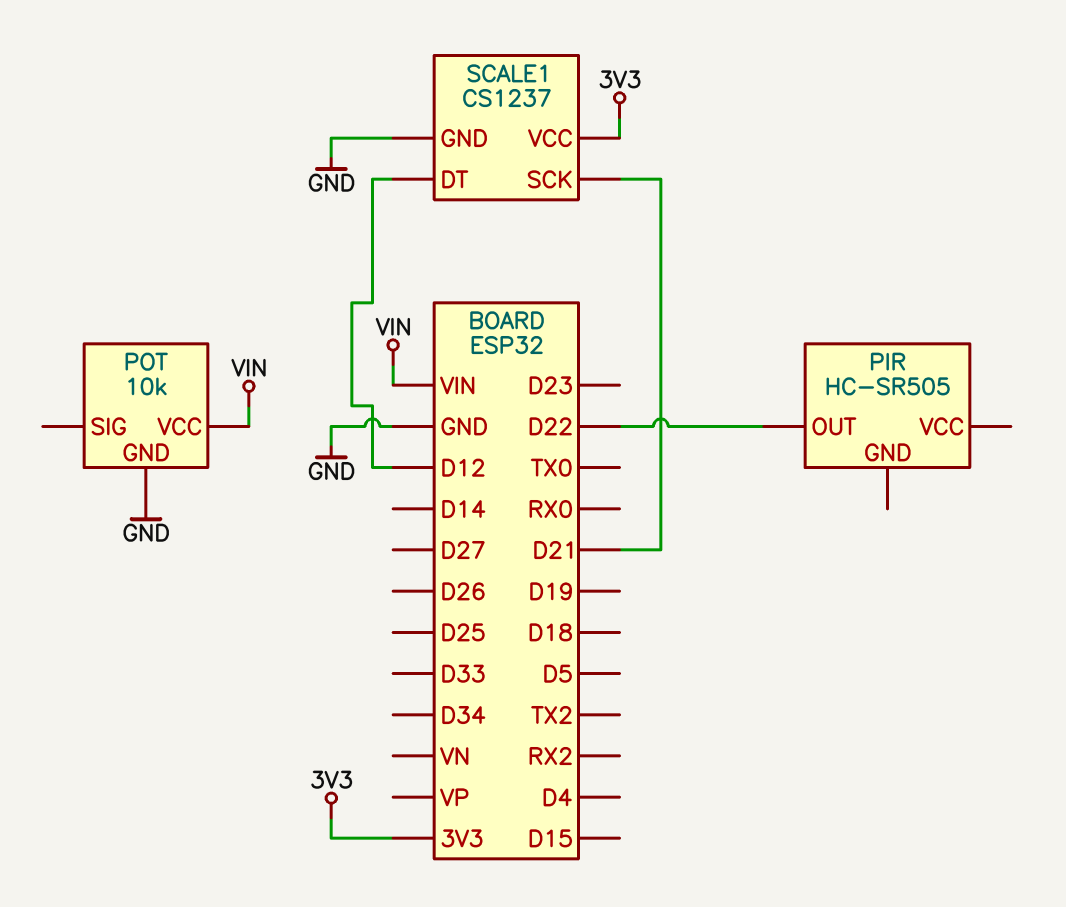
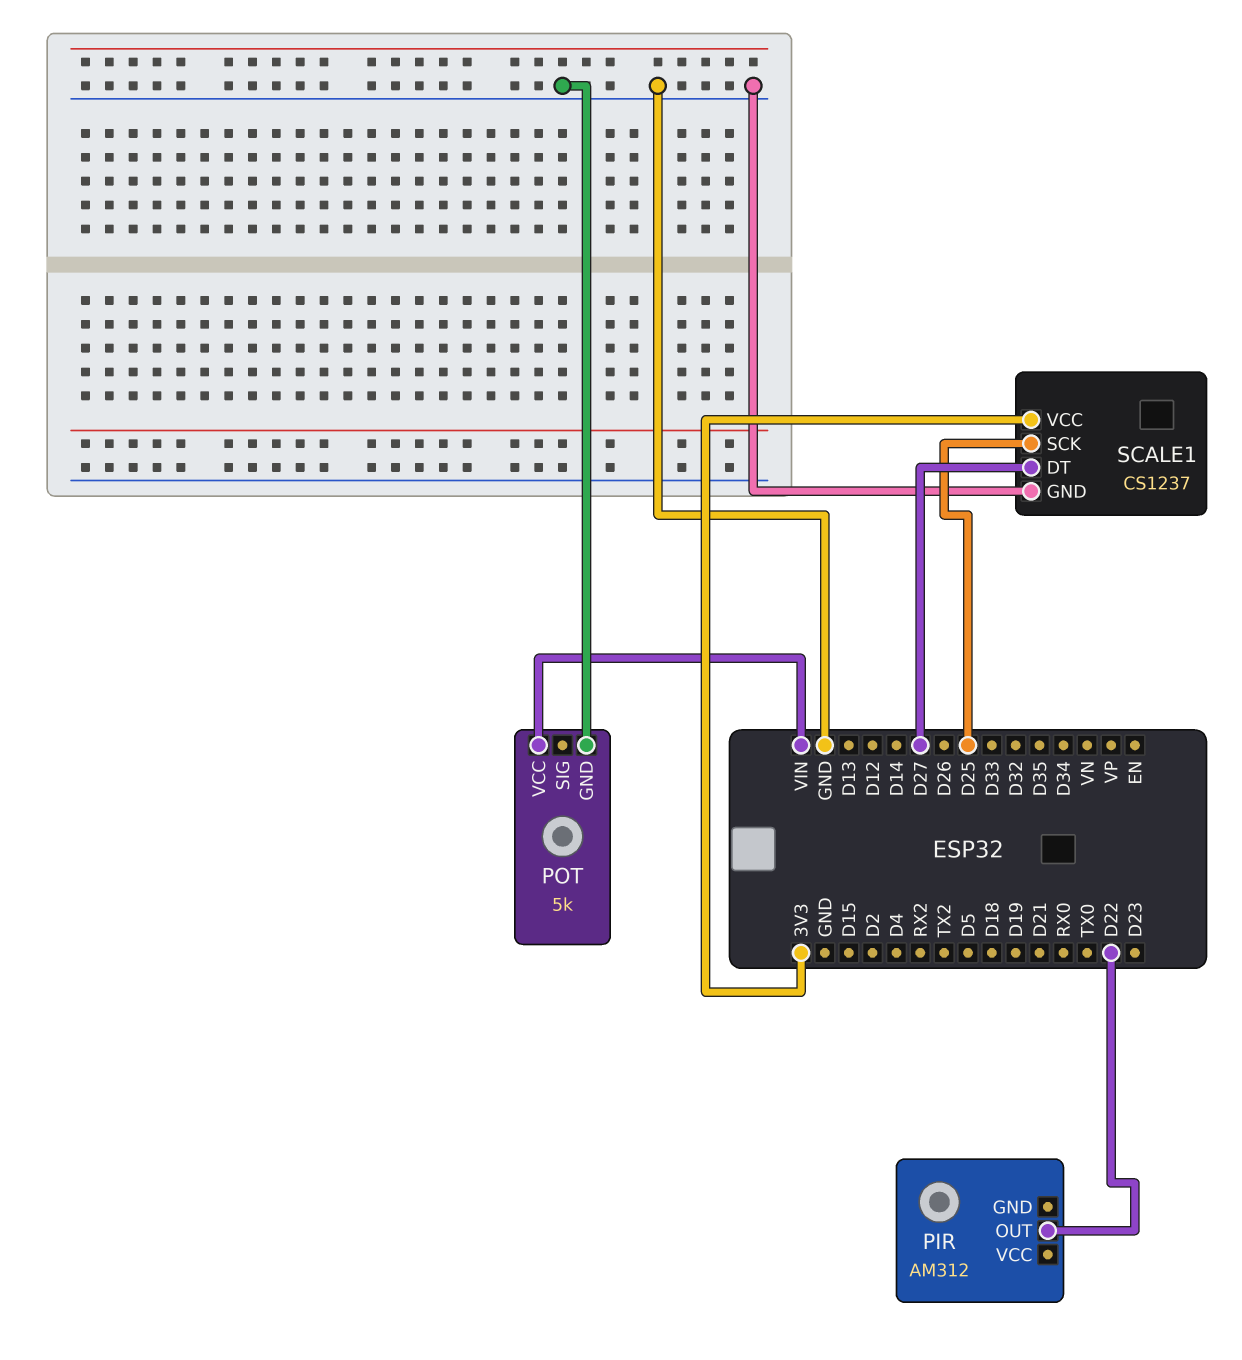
PIR: HC-SR505 -> AM312
POT: 10k -> 5k
SCALE1 pin DT: D12 -> D27
SCALE1 pin SCK: D21 -> D25

